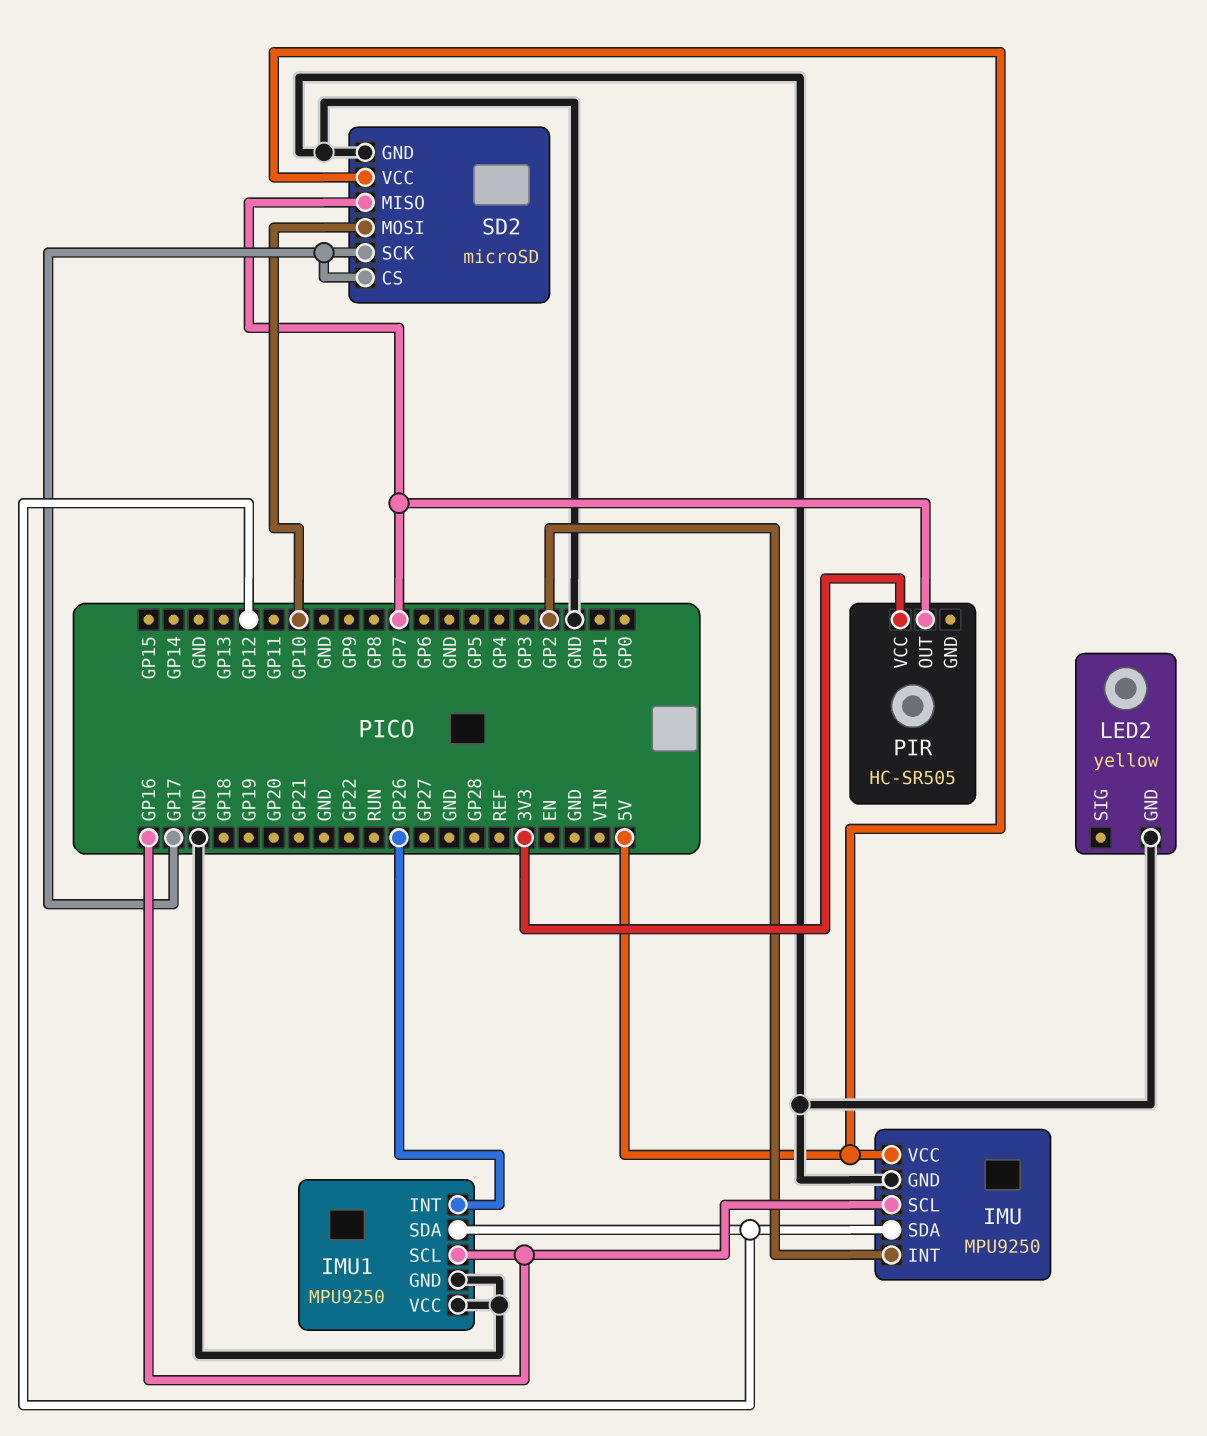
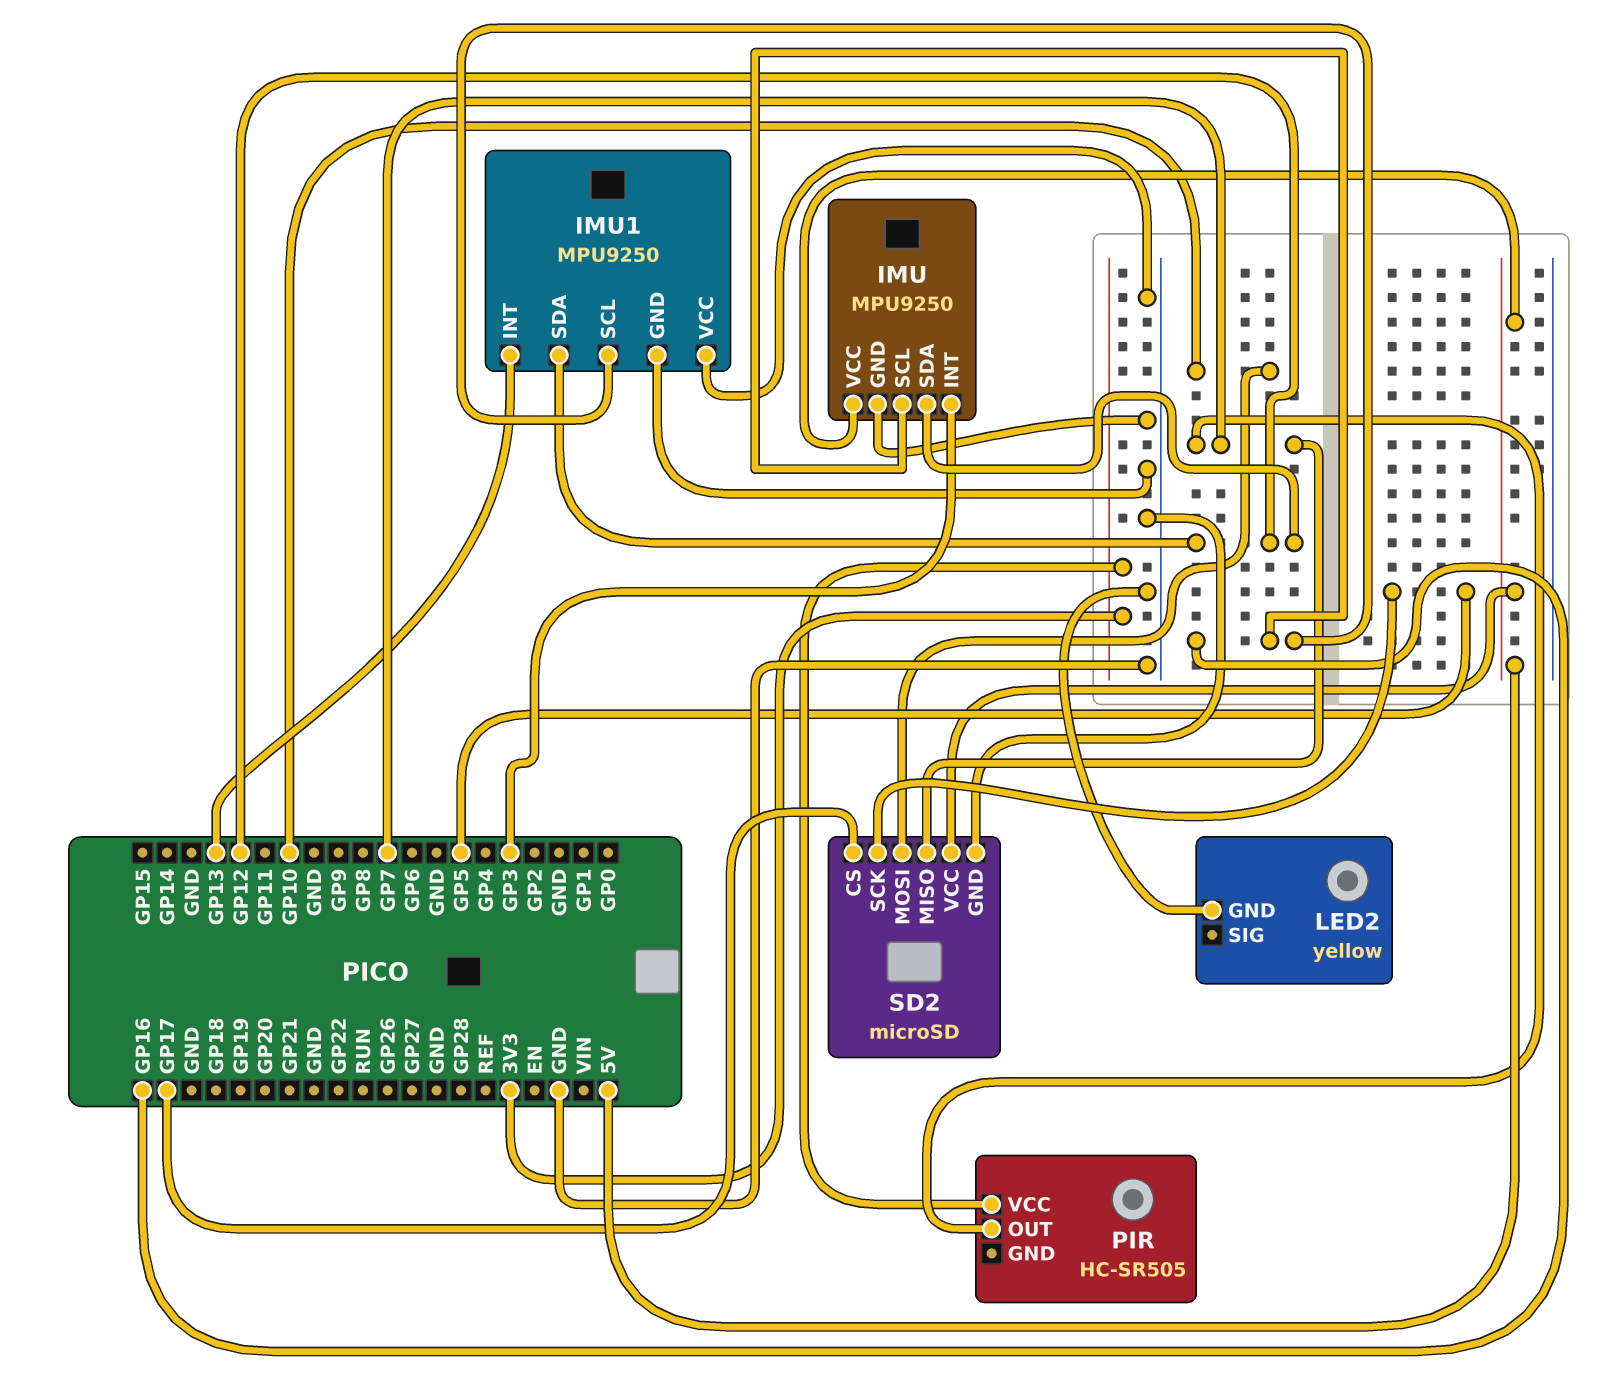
IMU pin INT: GP2 -> GP3
IMU1 pin INT: GP26 -> GP13
SD2 pin SCK: GP17 -> GP5

